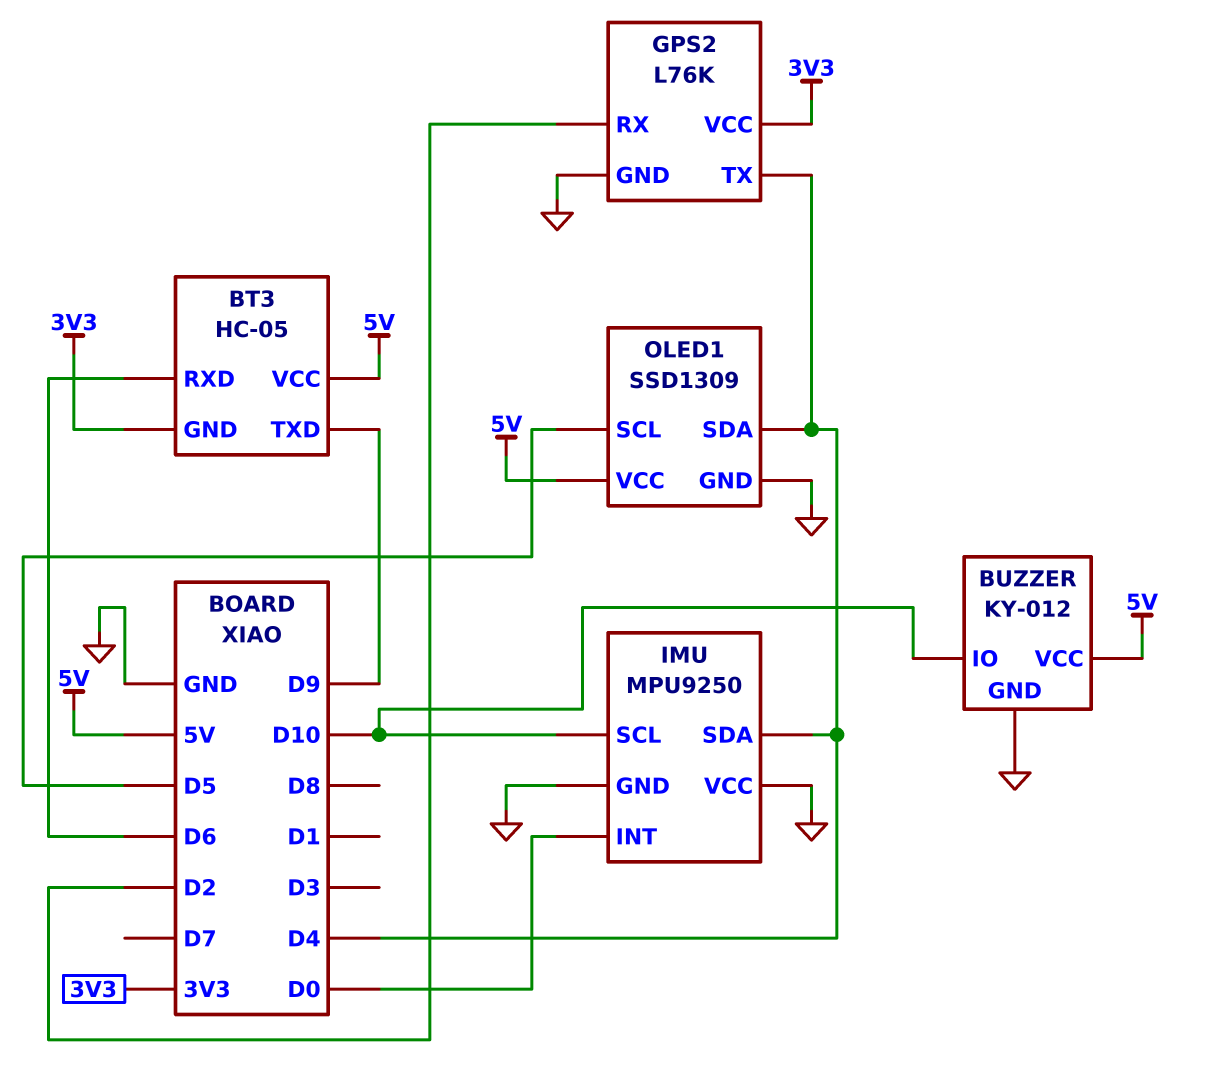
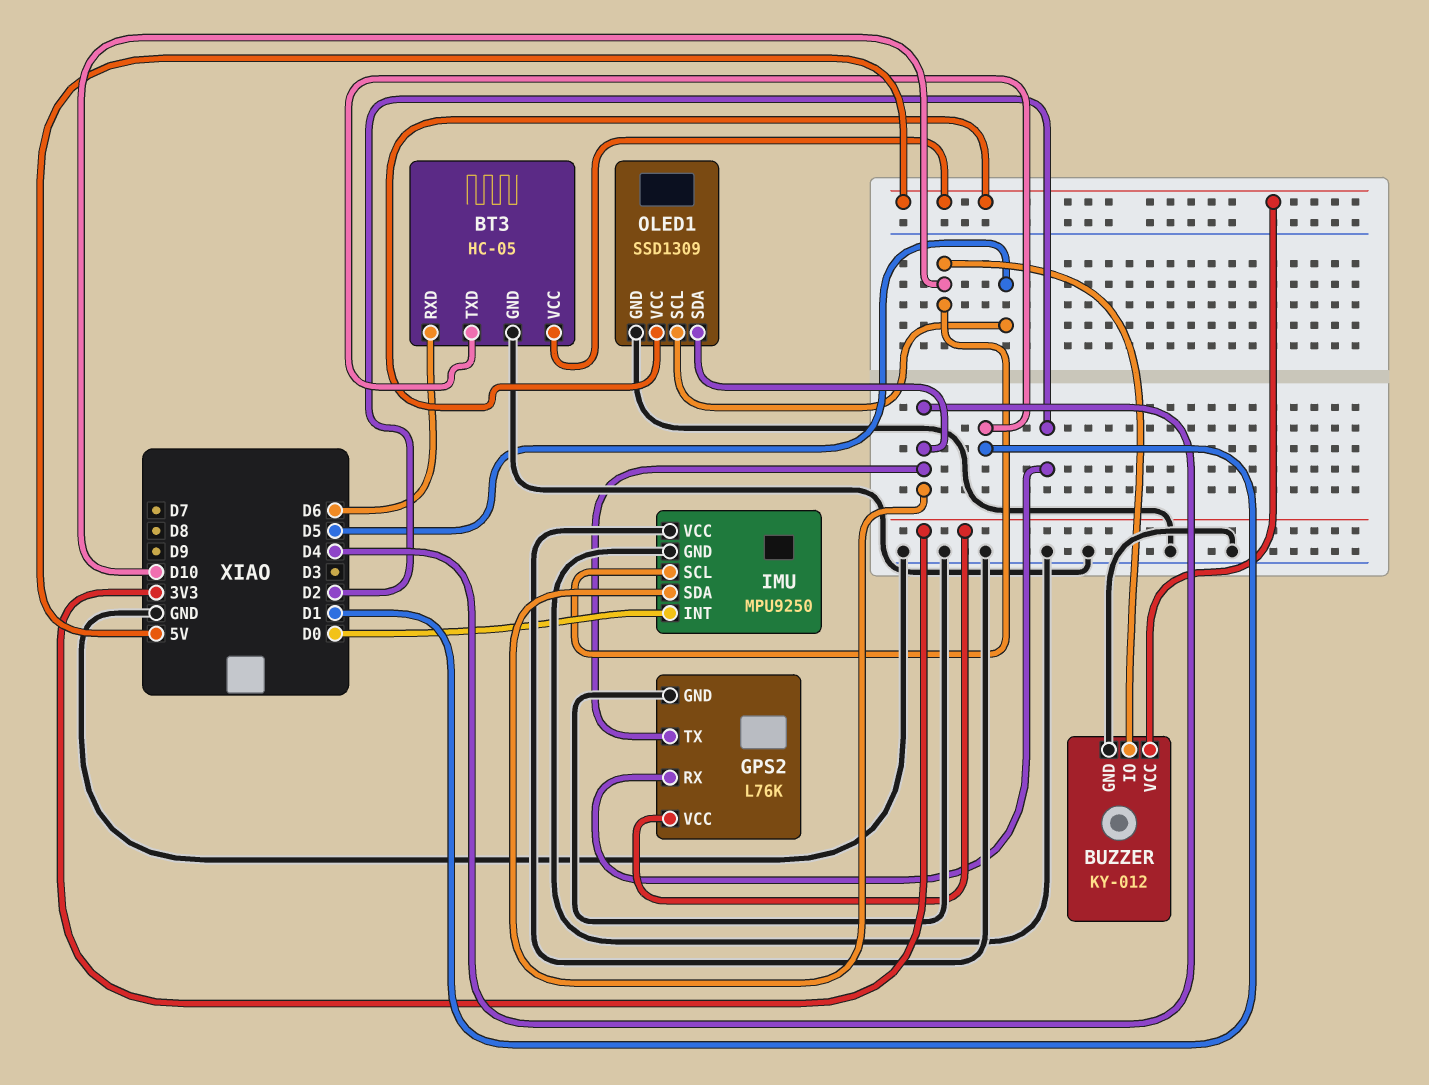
BT3 pin GND: 3V3 -> GND
BT3 pin TXD: D9 -> D1

